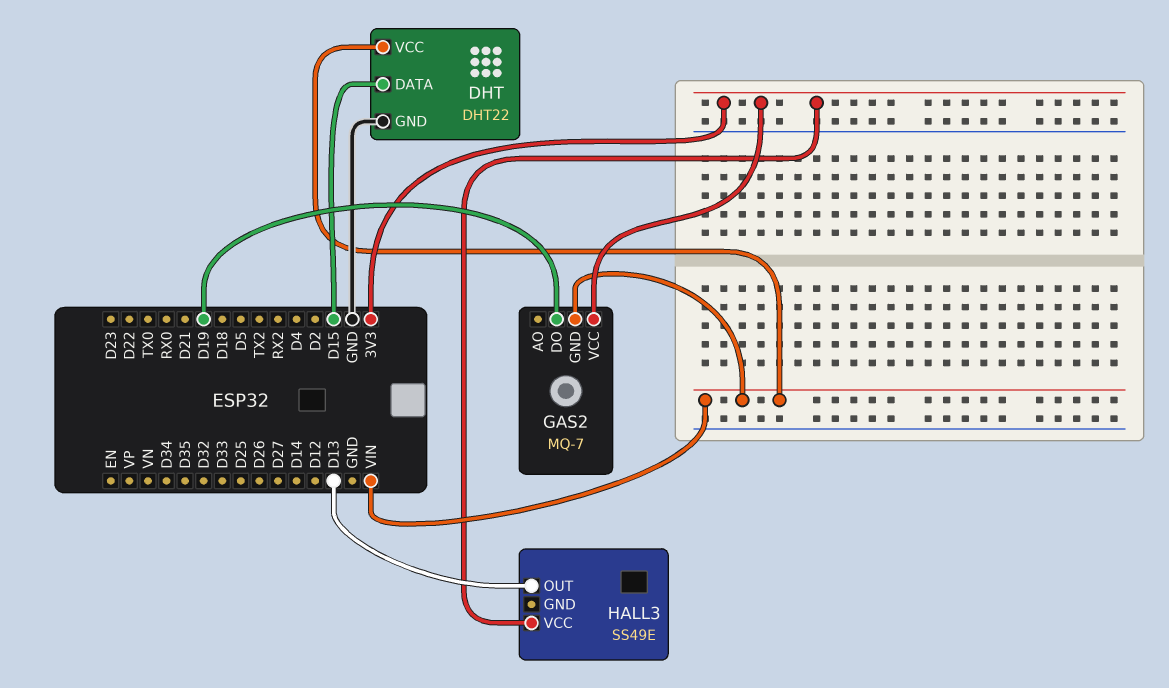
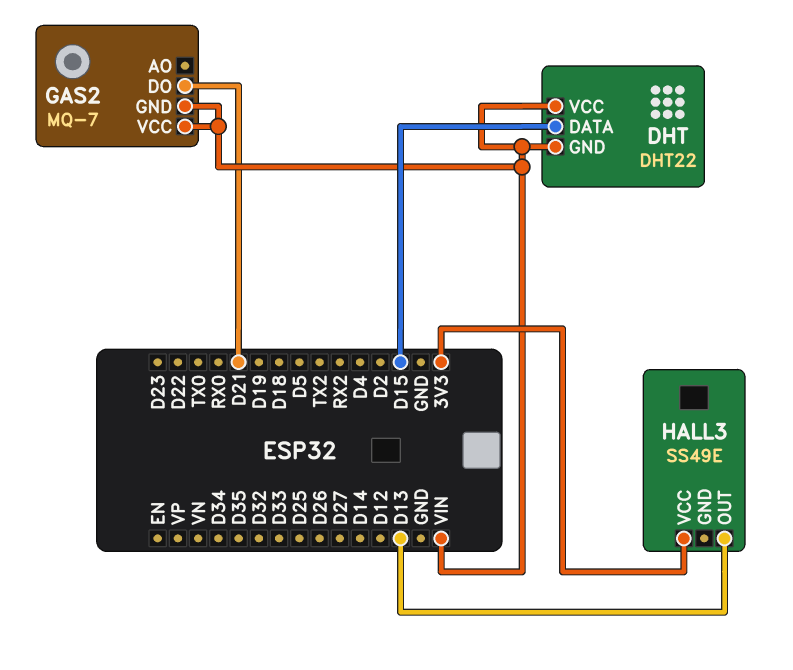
DHT pin GND: GND -> VIN
GAS2 pin DO: D19 -> D21
GAS2 pin VCC: 3V3 -> VIN

